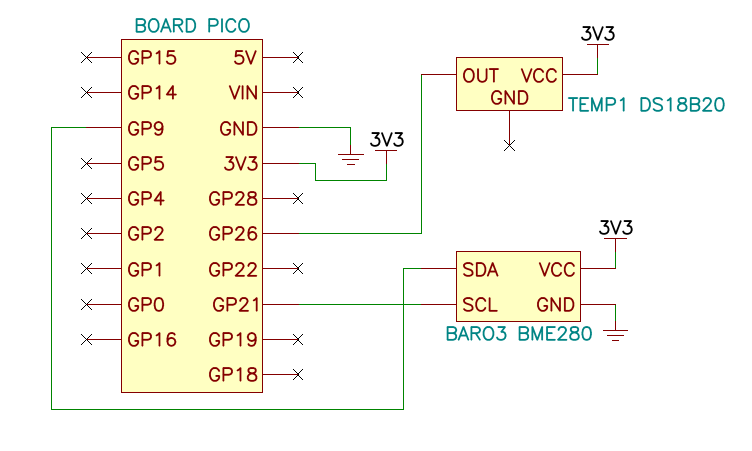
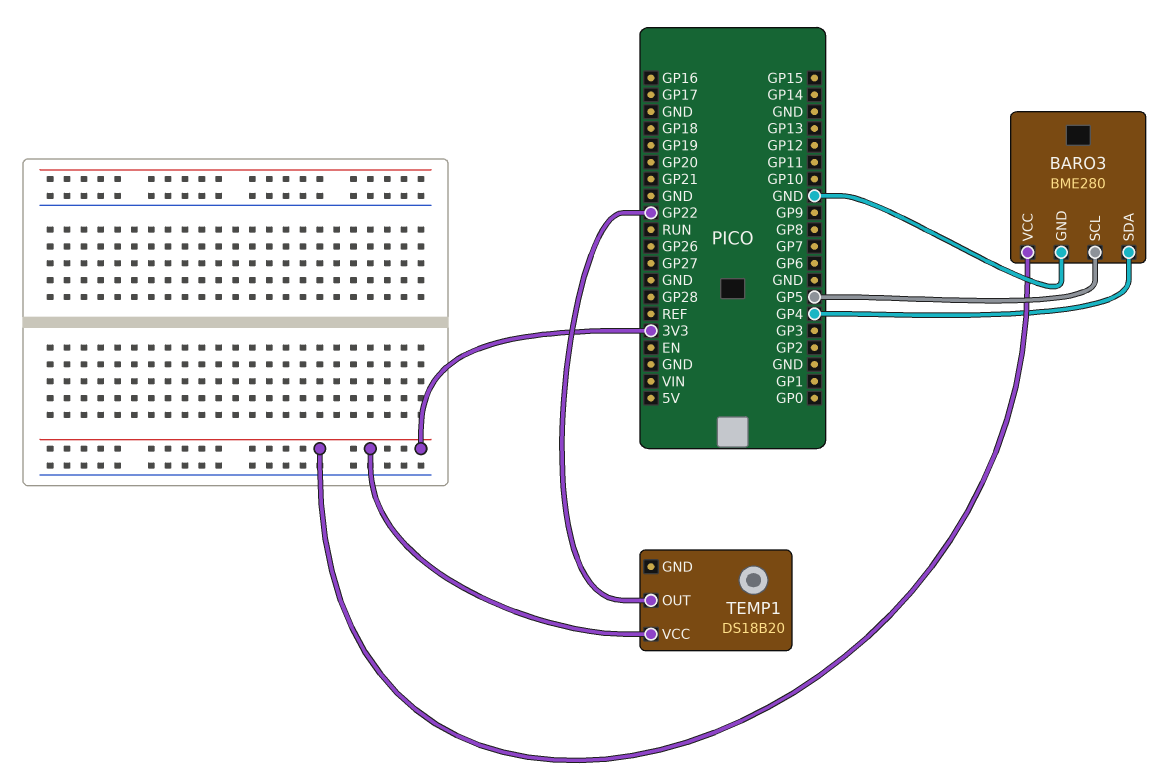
BARO3 pin SCL: GP21 -> GP5
BARO3 pin SDA: GP9 -> GP4
TEMP1 pin OUT: GP26 -> GP22

